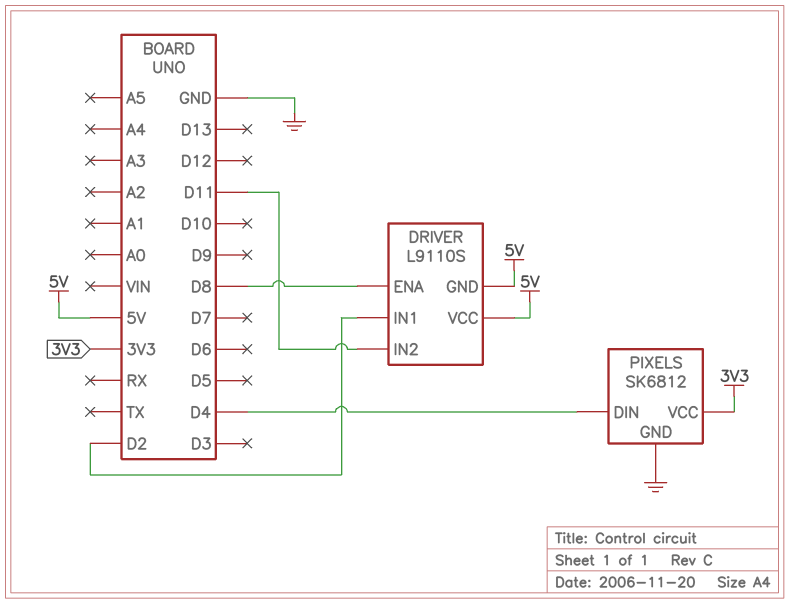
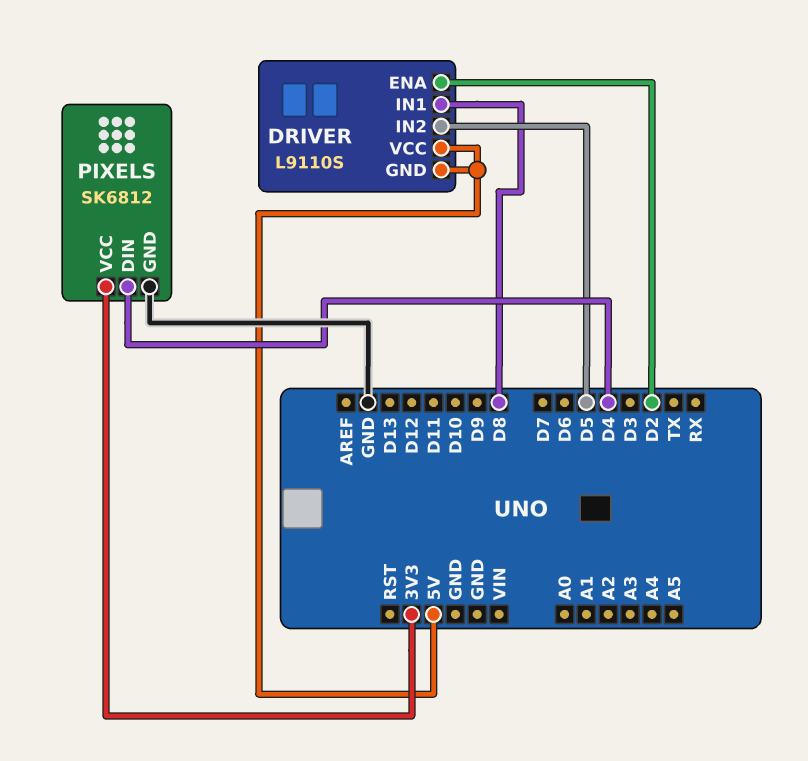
DRIVER pin ENA: D8 -> D2
DRIVER pin IN1: D2 -> D8
DRIVER pin IN2: D11 -> D5

